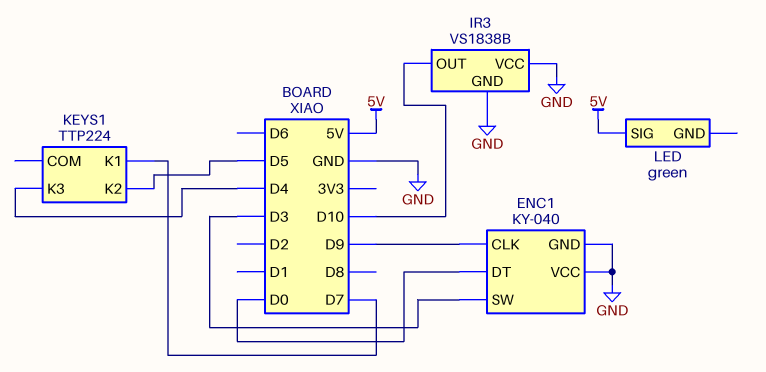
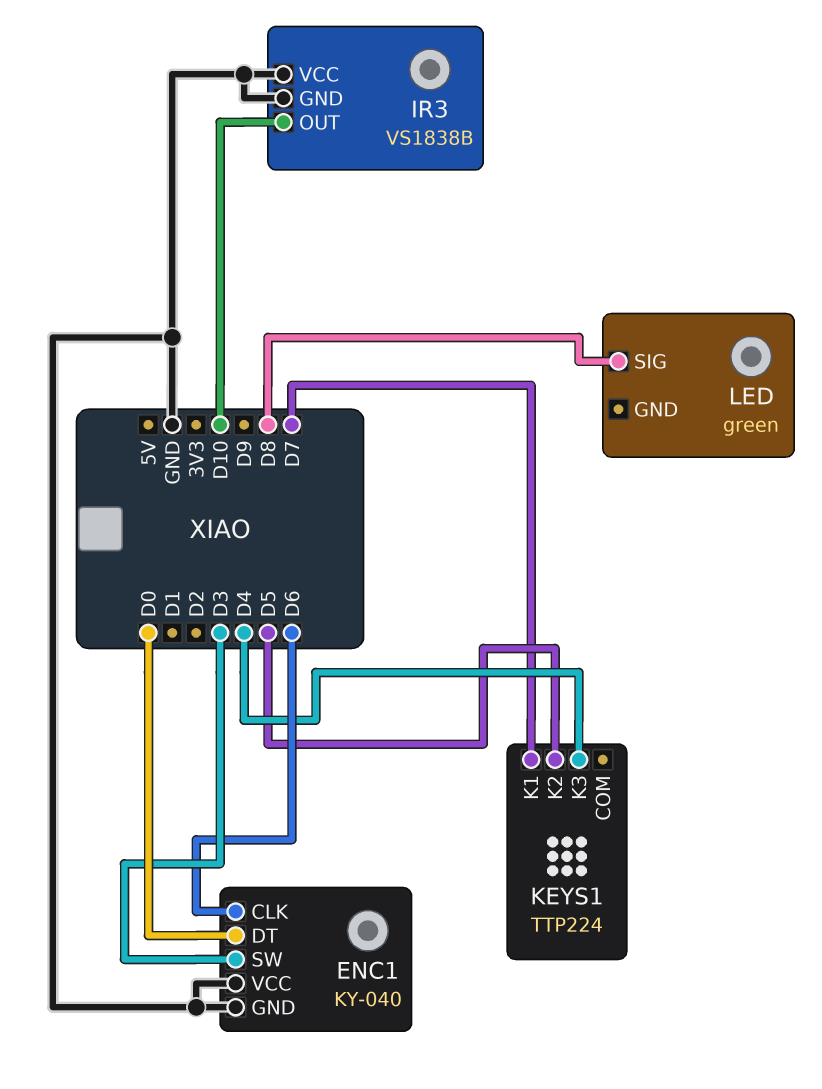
ENC1 pin CLK: D9 -> D6
LED pin SIG: 5V -> D8

